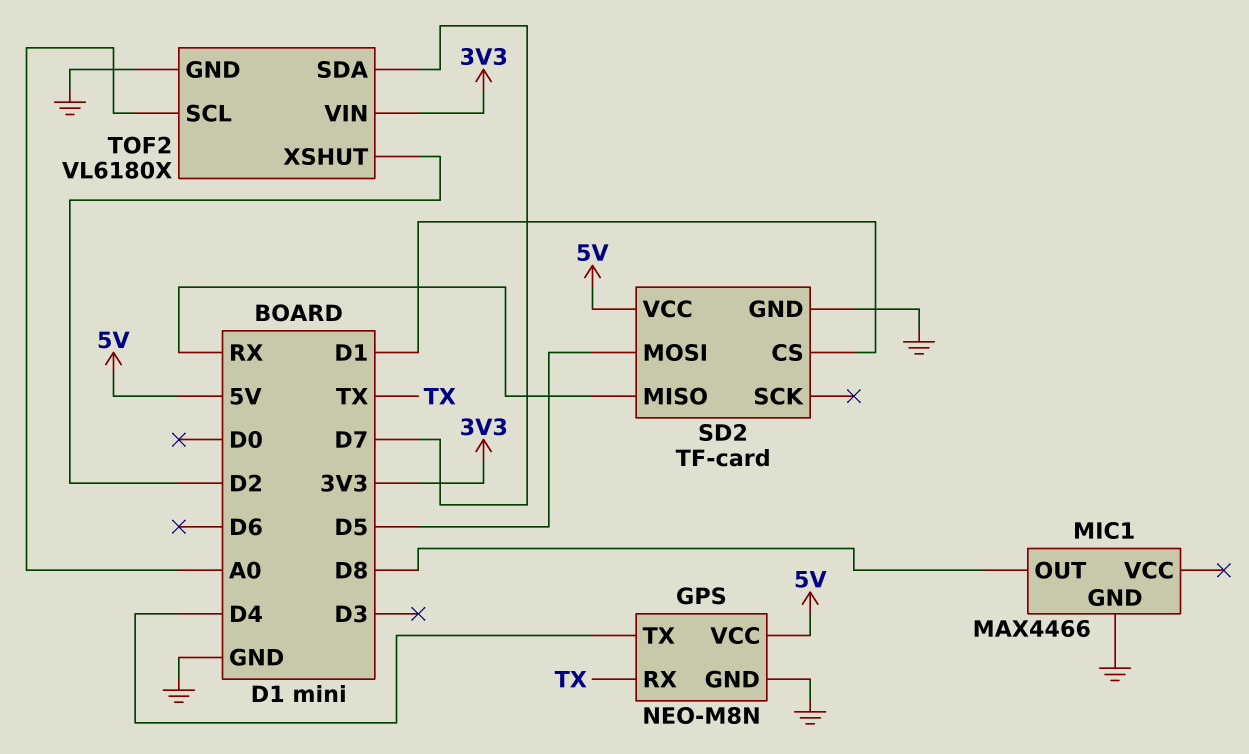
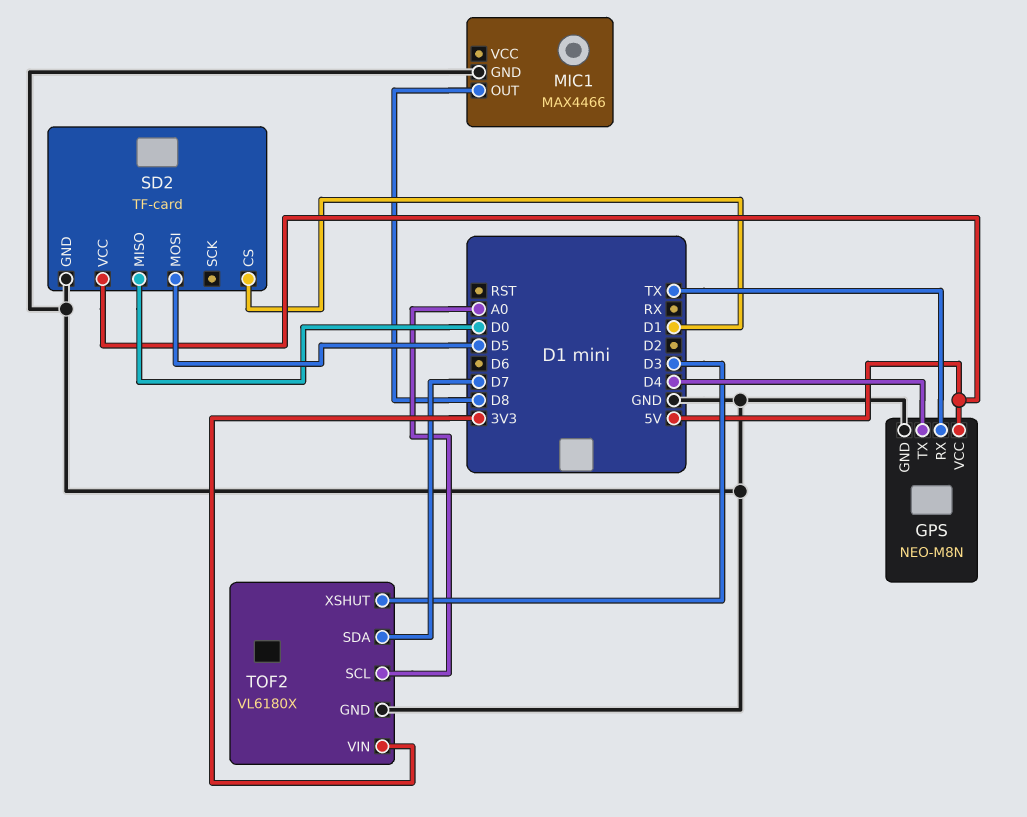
SD2 pin MISO: RX -> D0
TOF2 pin XSHUT: D2 -> D3

